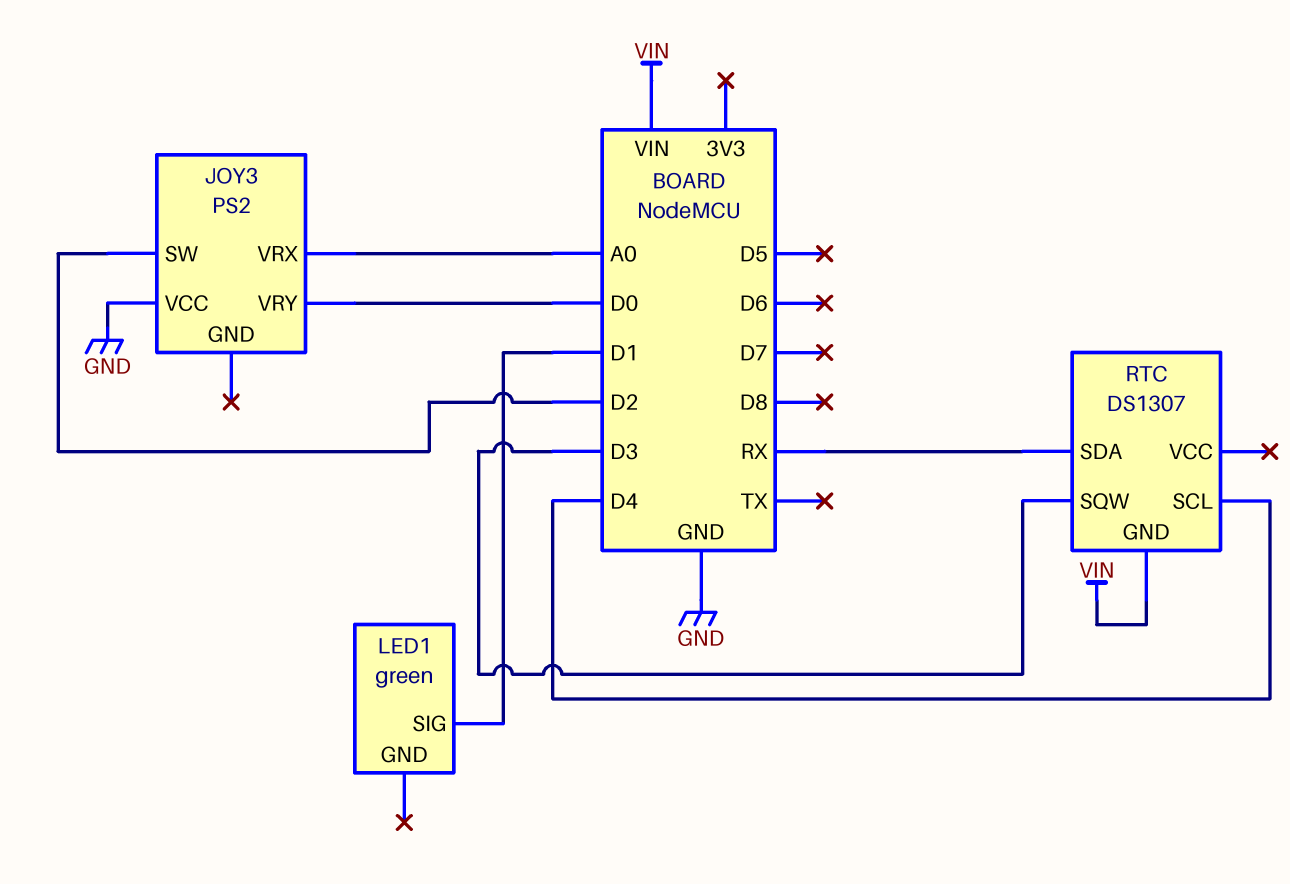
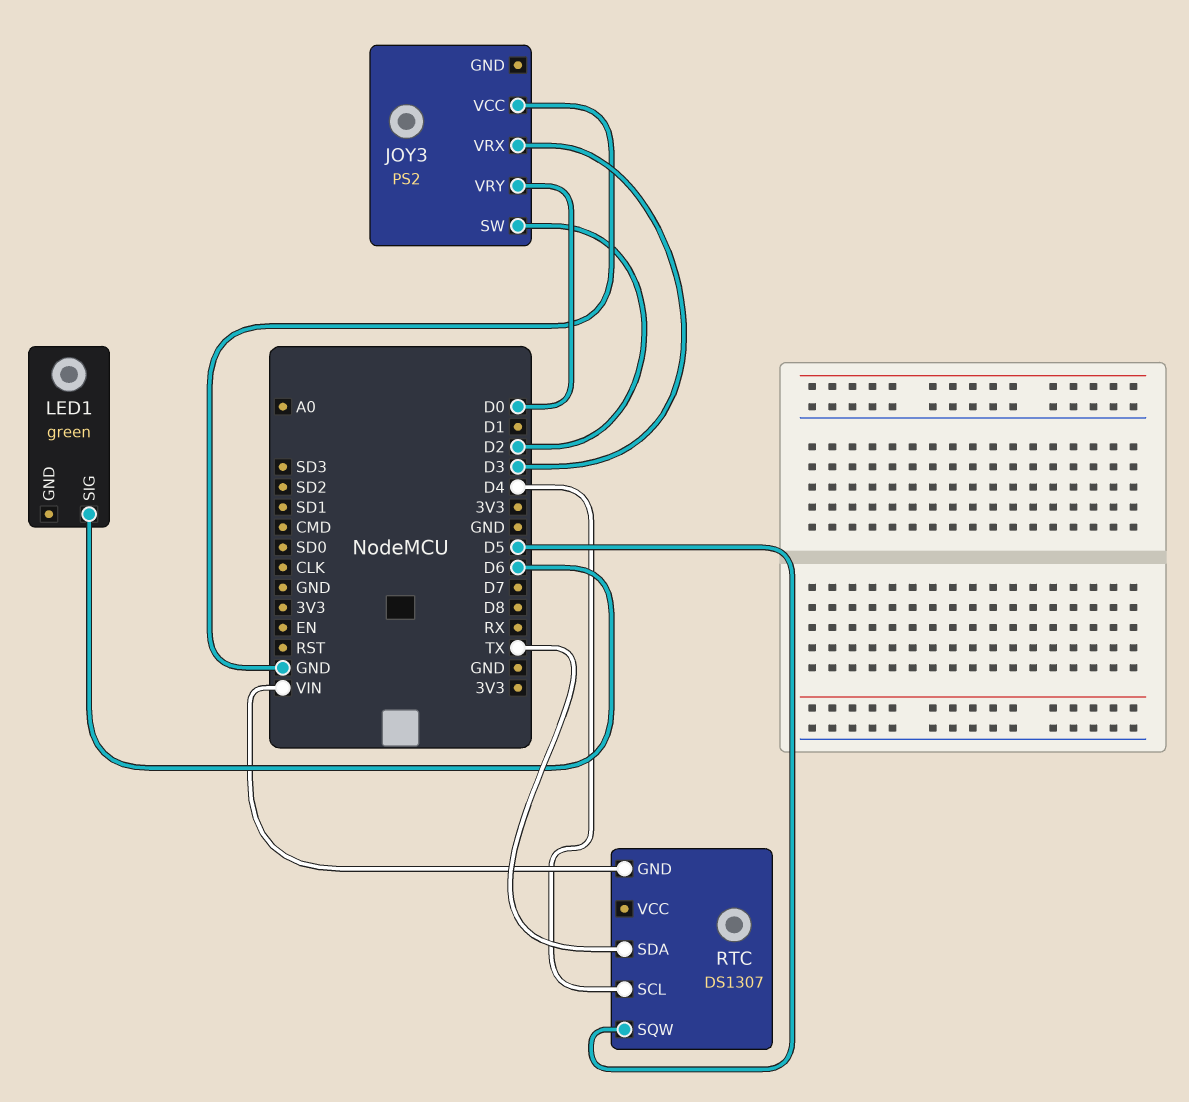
JOY3 pin VRX: A0 -> D3
LED1 pin SIG: D1 -> D6
RTC pin SDA: RX -> TX
RTC pin SQW: D3 -> D5

